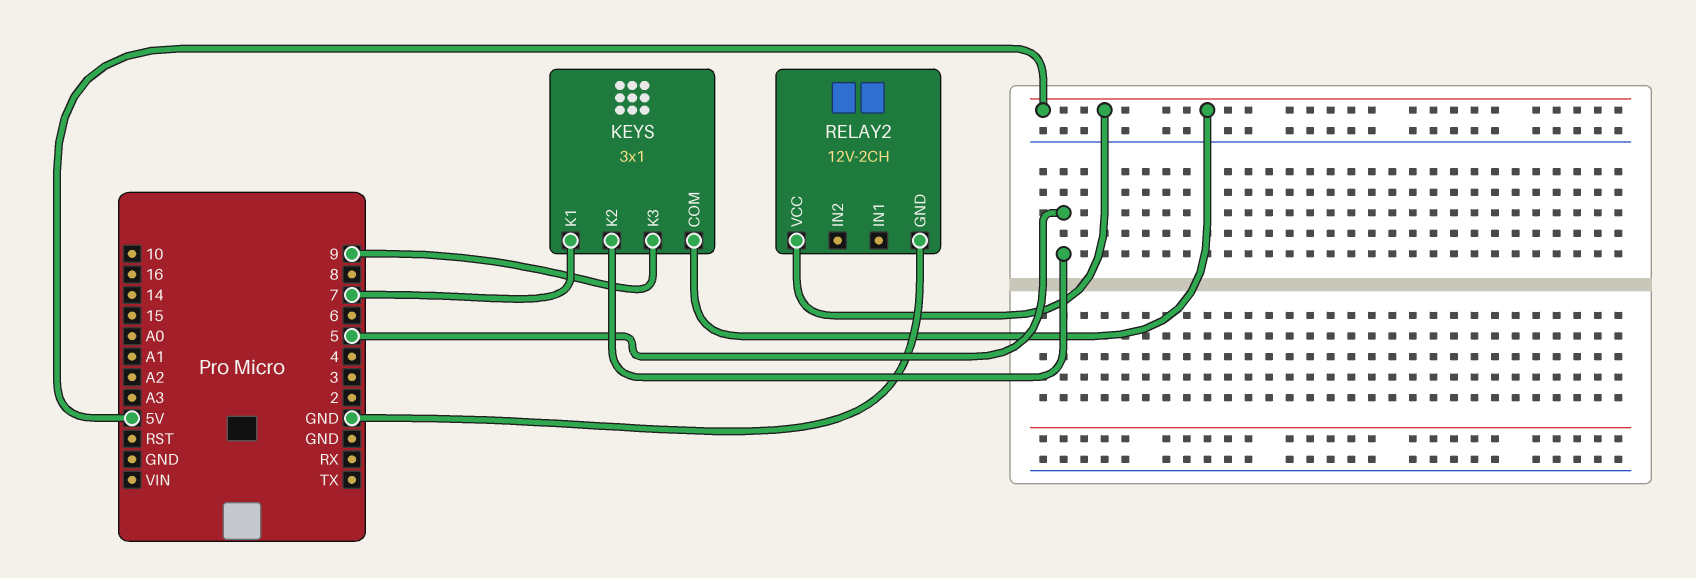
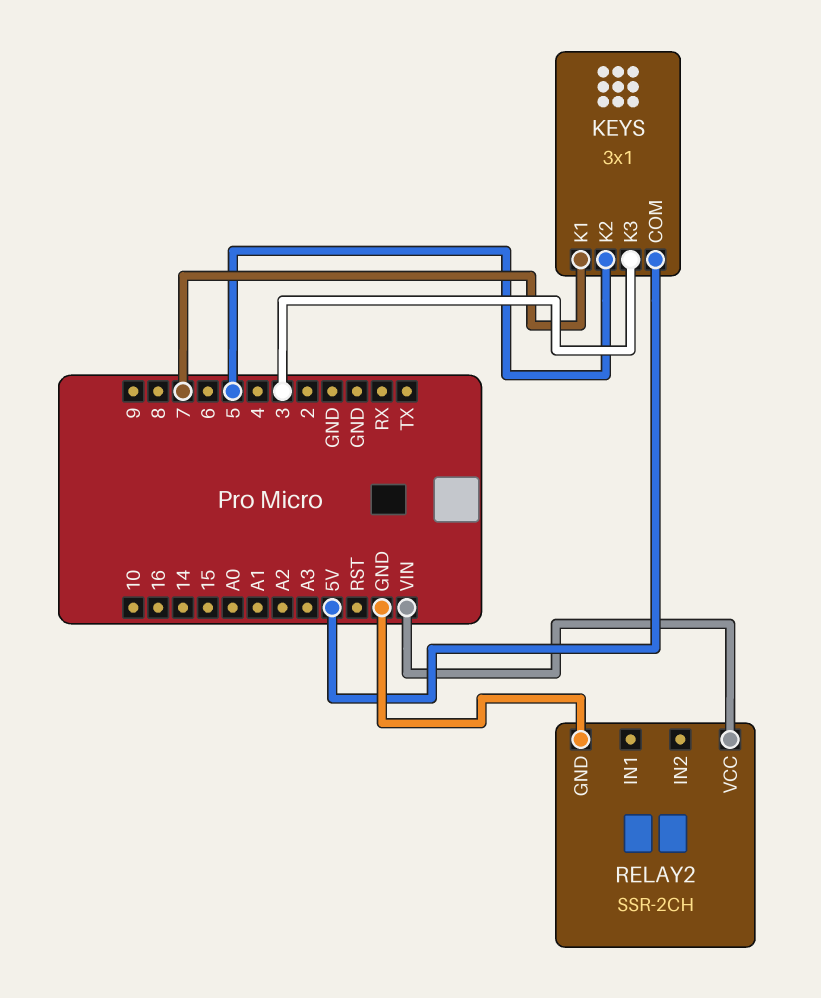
KEYS pin K3: 9 -> 3
RELAY2: 12V-2CH -> SSR-2CH
RELAY2 pin VCC: 5V -> VIN

